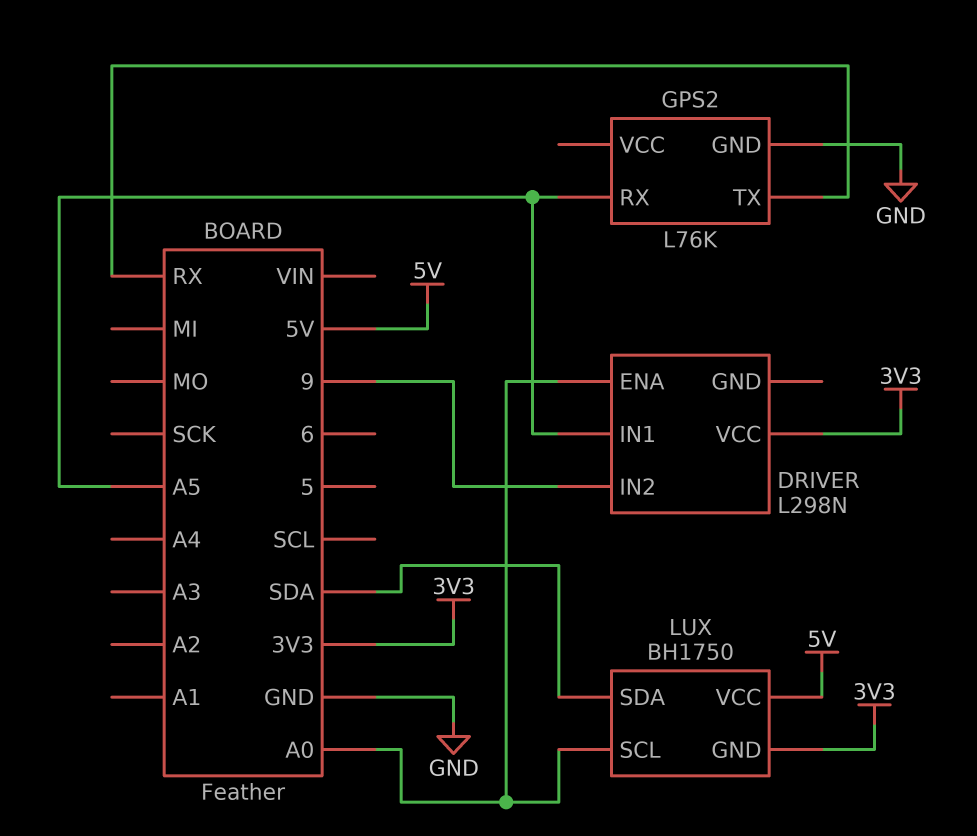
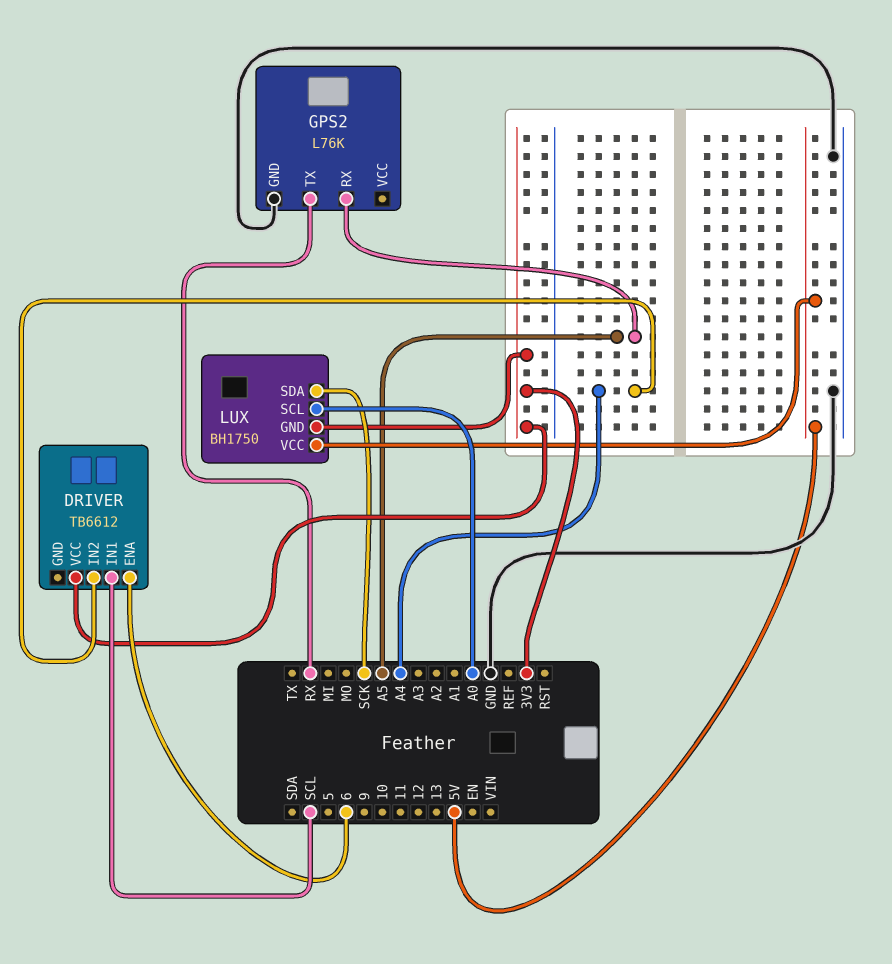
DRIVER: L298N -> TB6612
DRIVER pin ENA: A0 -> 6
DRIVER pin IN1: A5 -> SCL
DRIVER pin IN2: 9 -> A4
LUX pin SDA: SDA -> SCK

